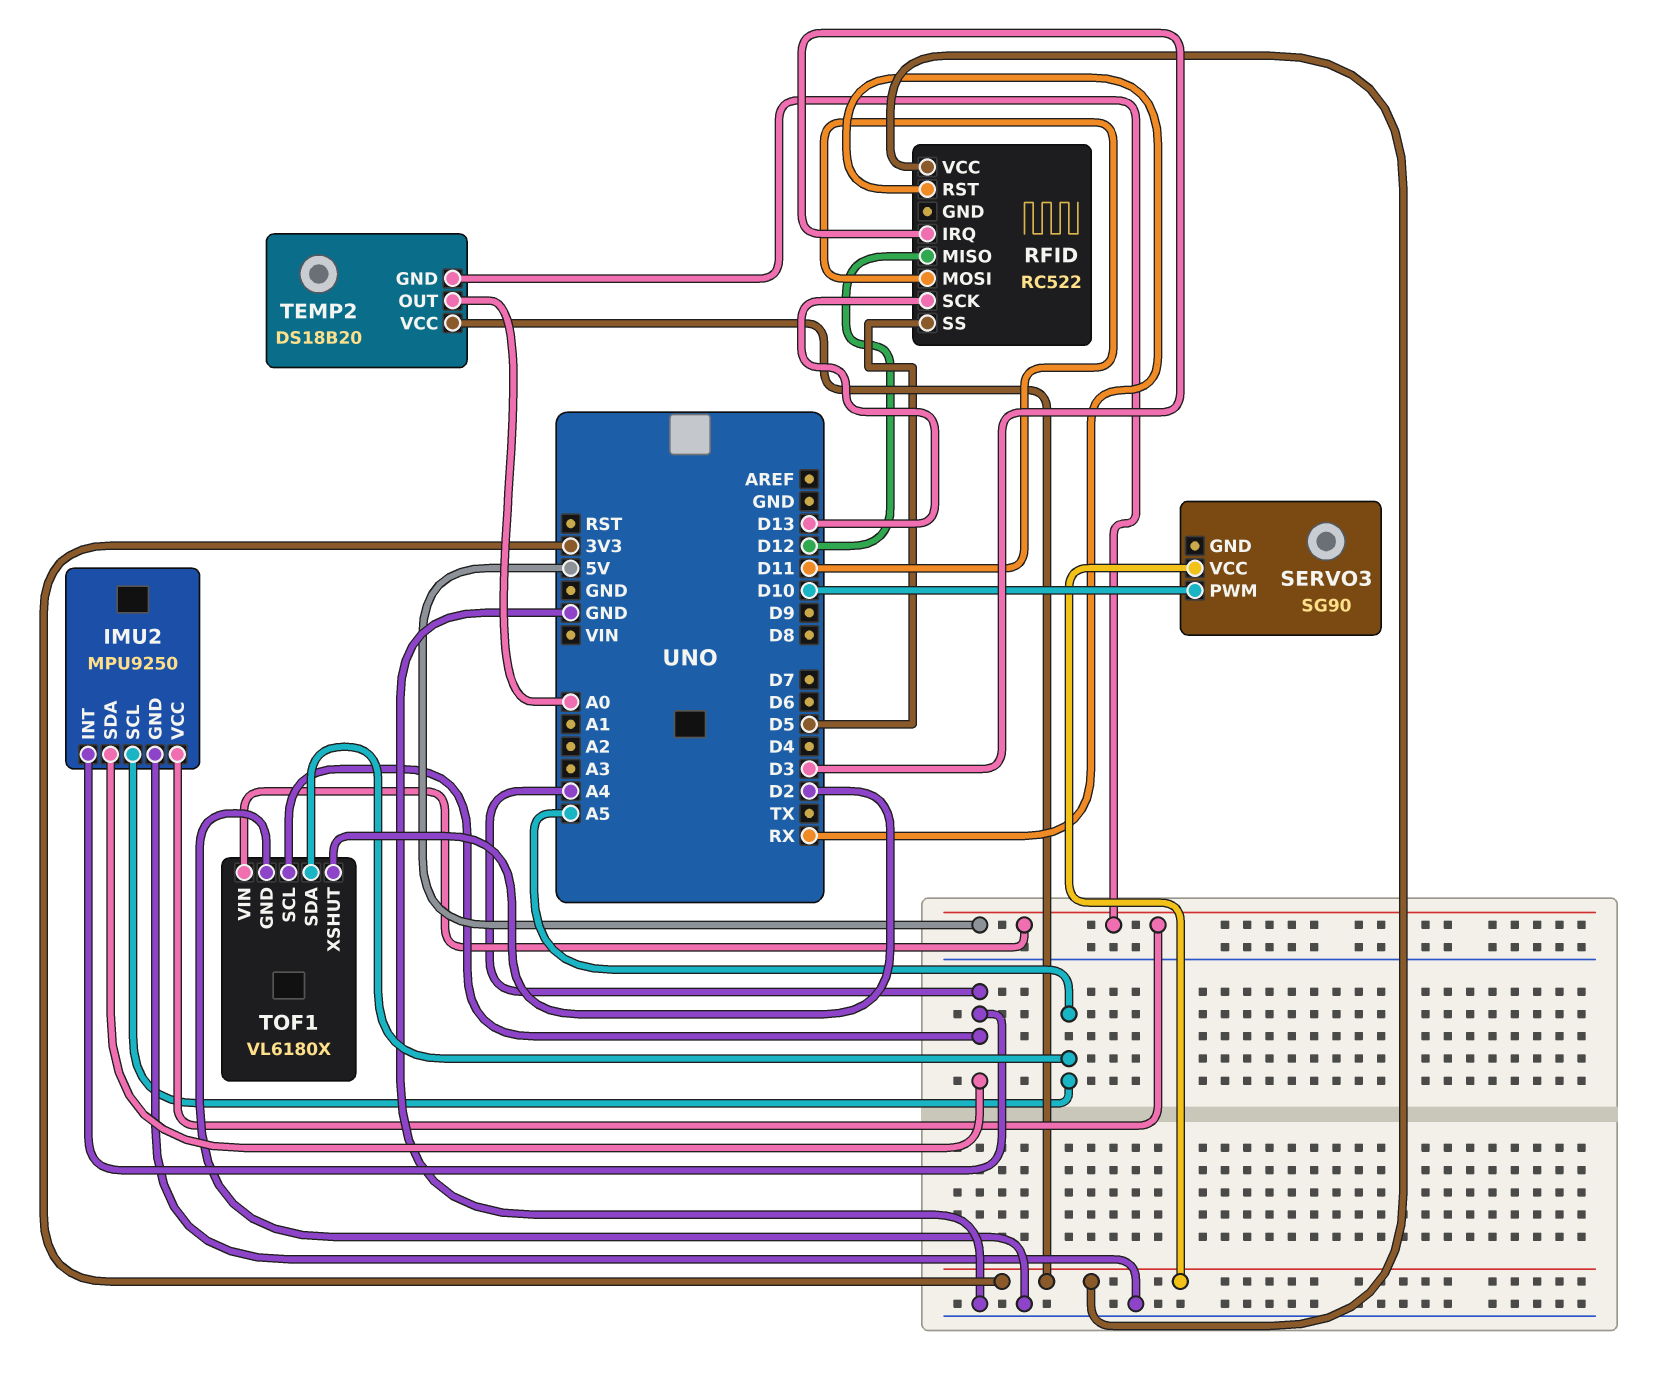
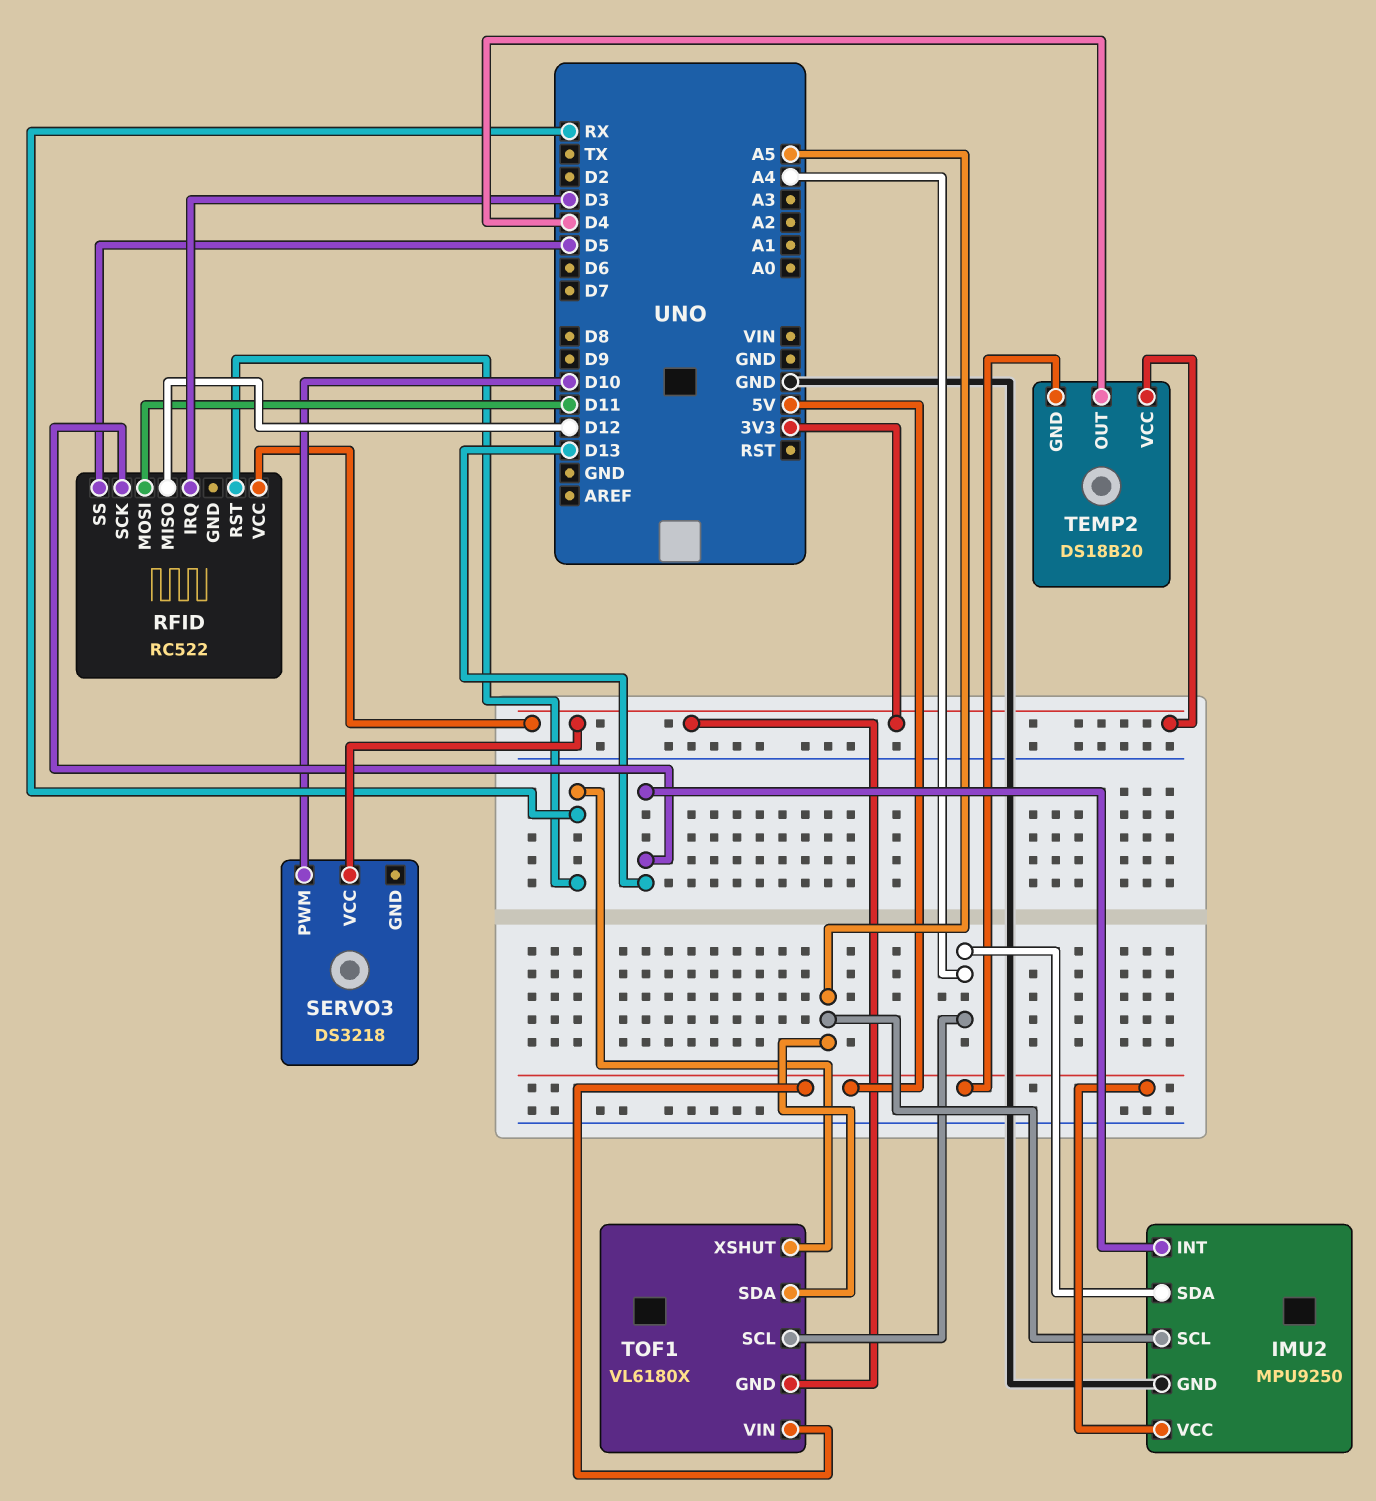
IMU2 pin INT: A4 -> D13
SERVO3: SG90 -> DS3218
TEMP2 pin OUT: A0 -> D4
TOF1 pin GND: GND -> 3V3
TOF1 pin XSHUT: D2 -> RX

